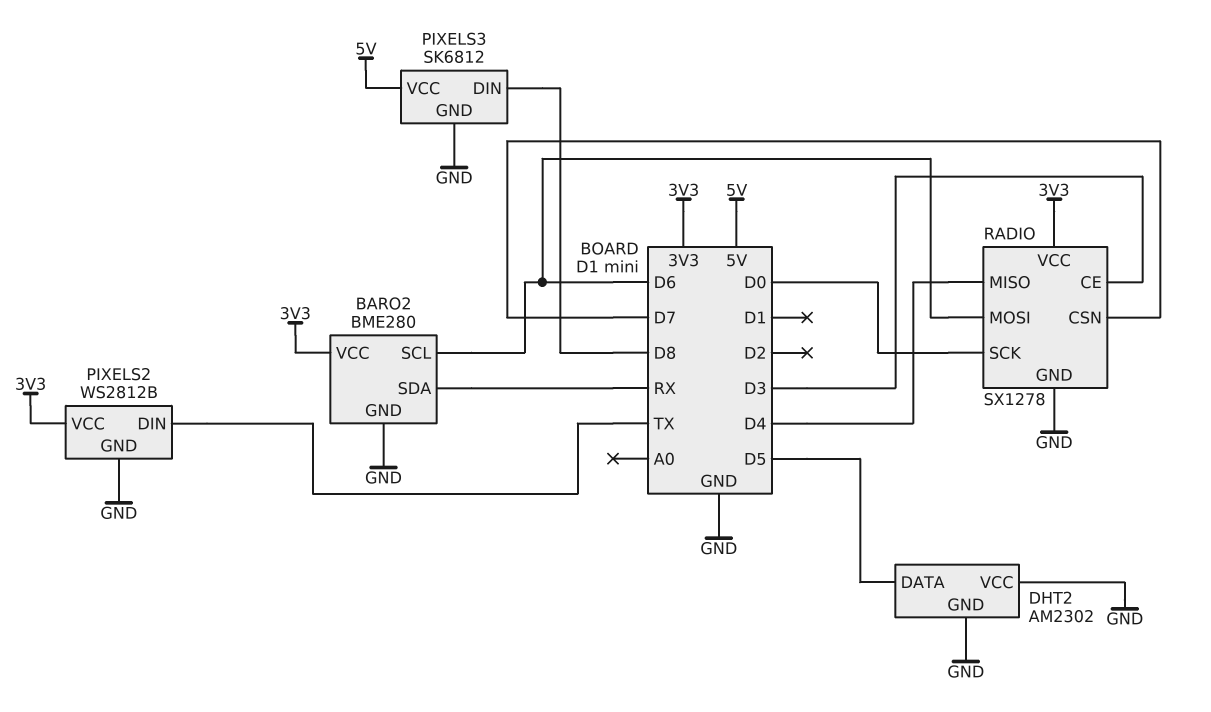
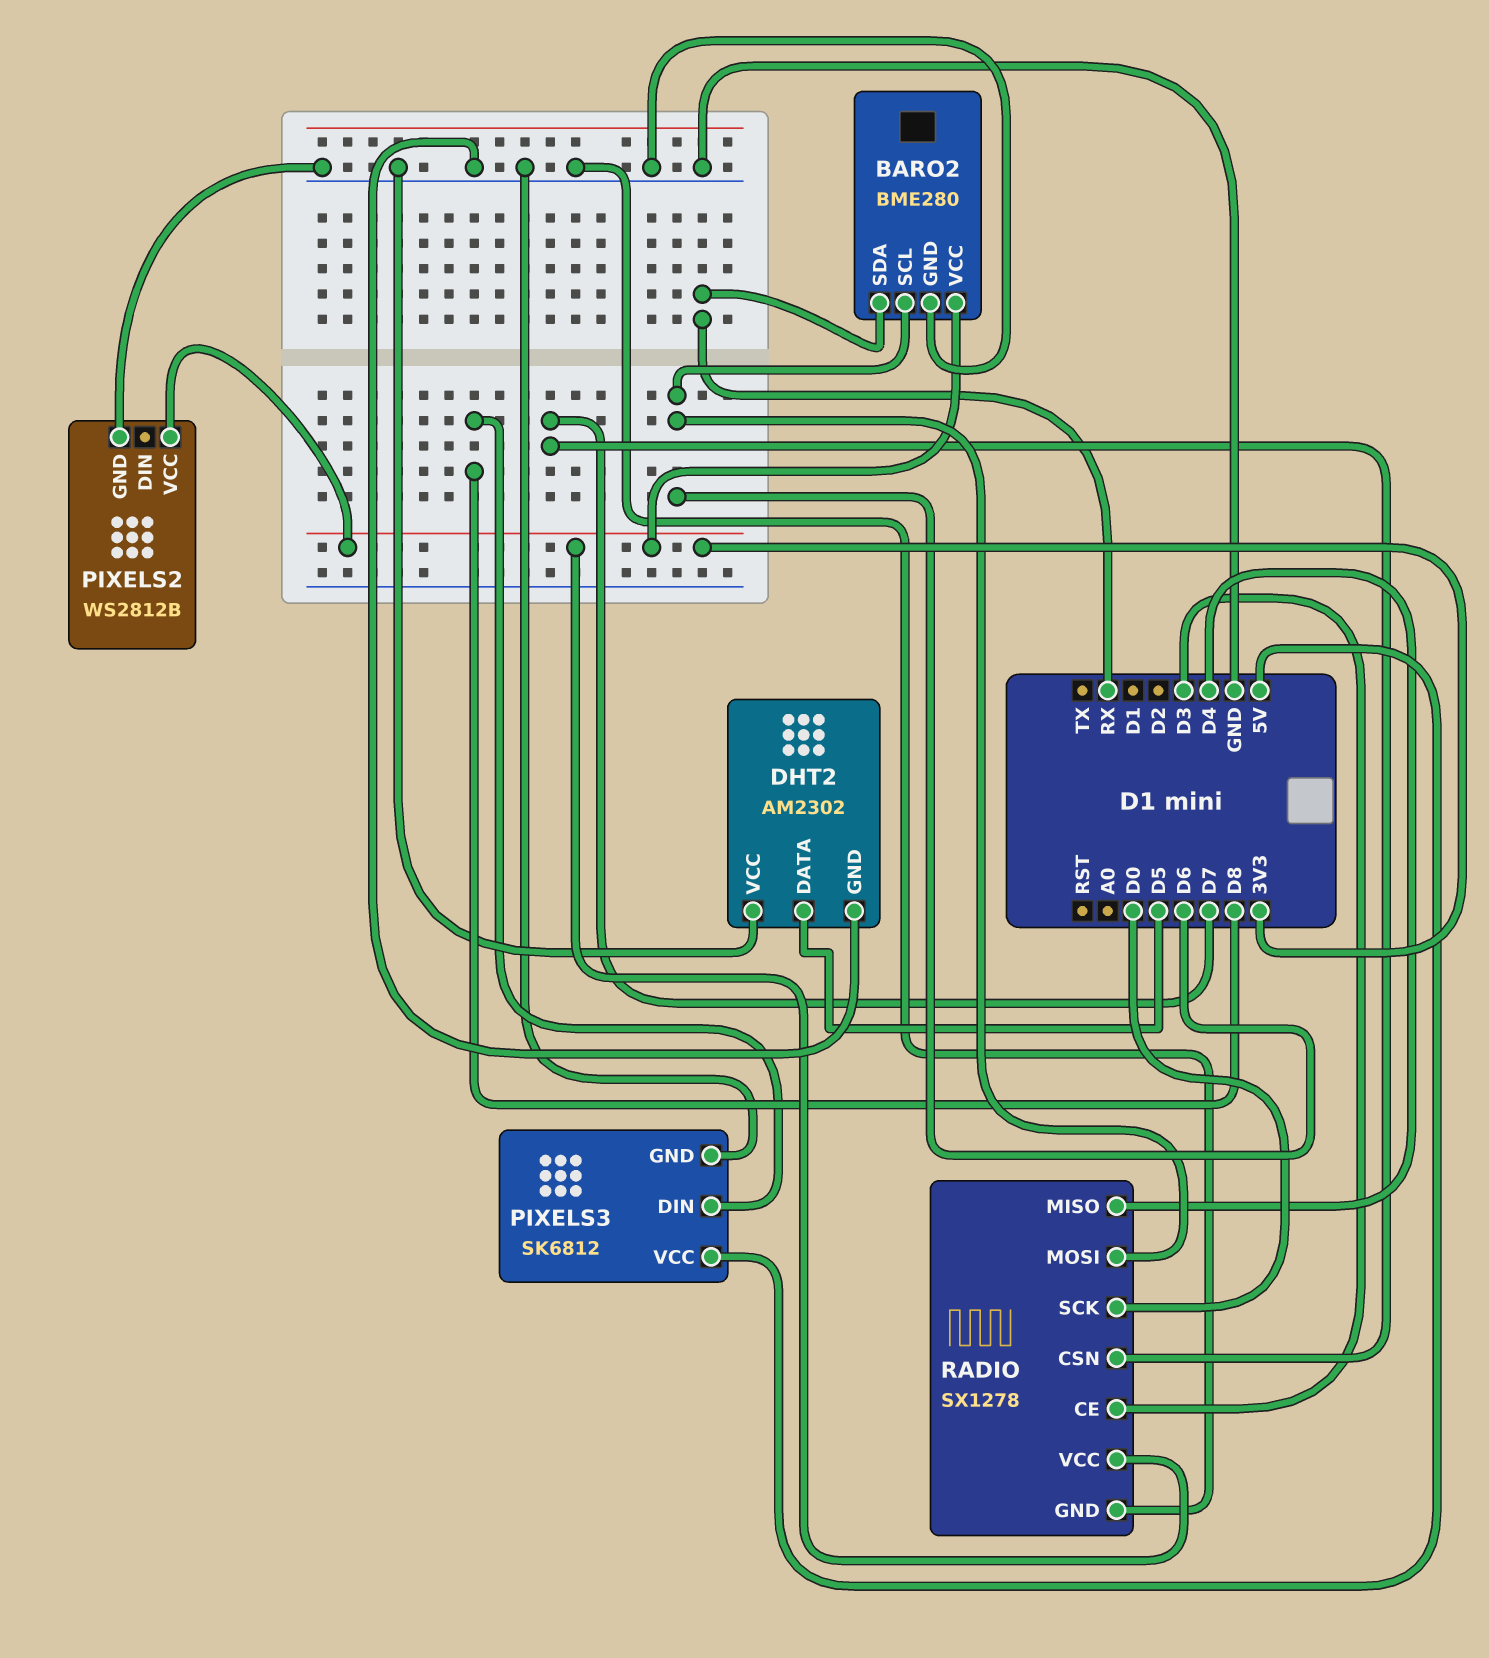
PIXELS2 pin DIN: TX -> none

